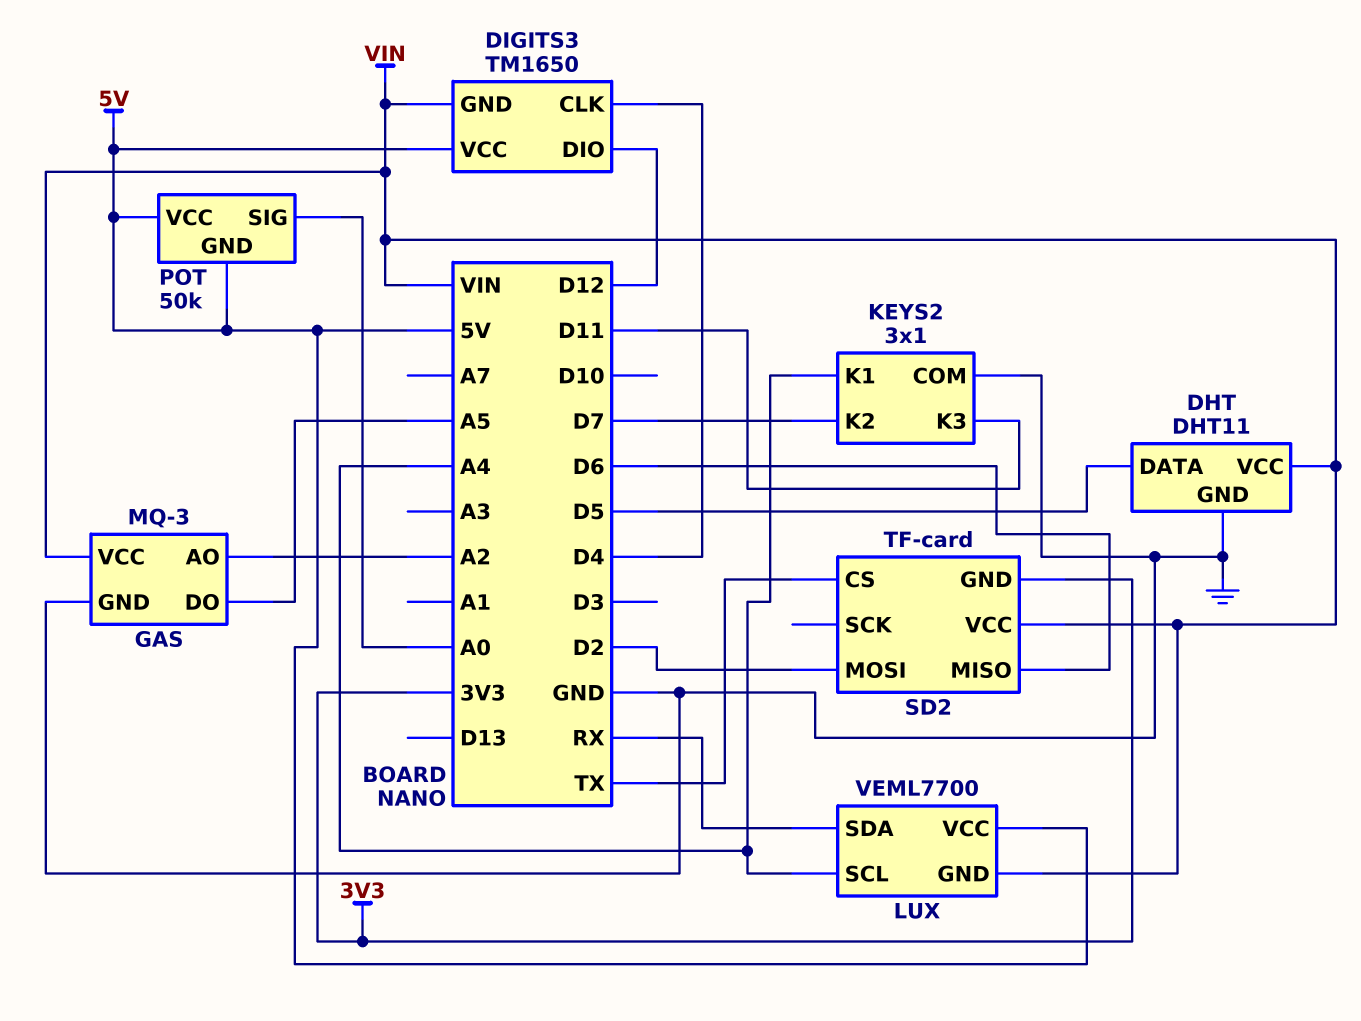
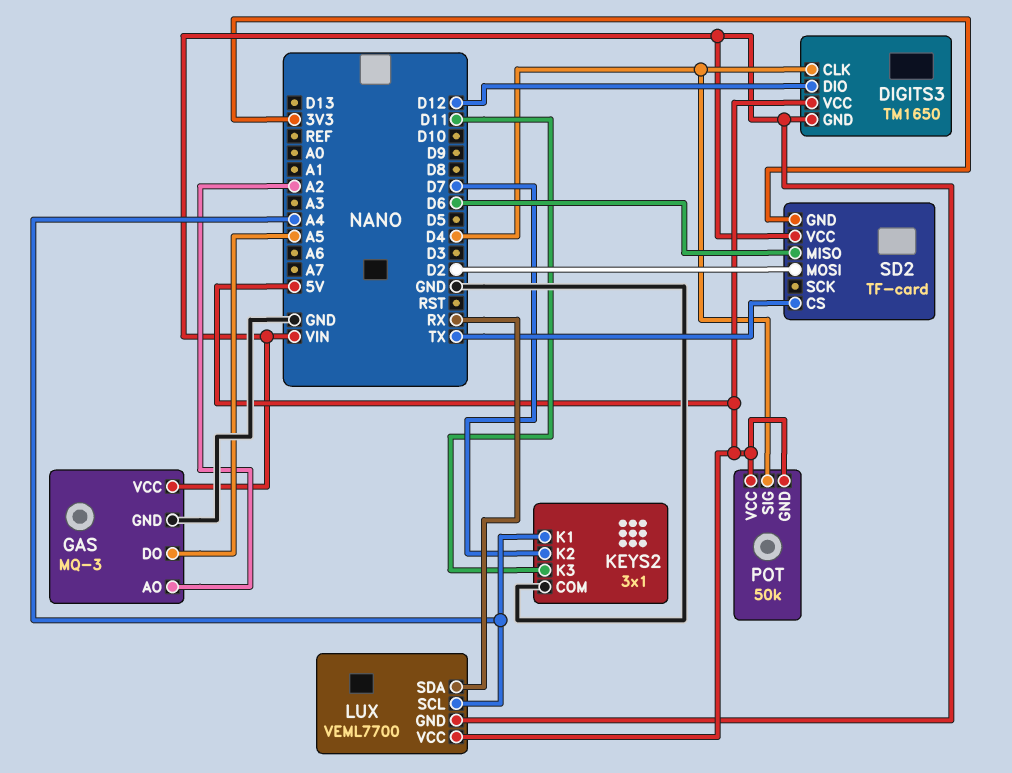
DHT: DHT11 -> none
DHT pin DATA: D5 -> none
DHT pin GND: GND -> none
DHT pin VCC: VIN -> none
POT pin SIG: A0 -> D4

